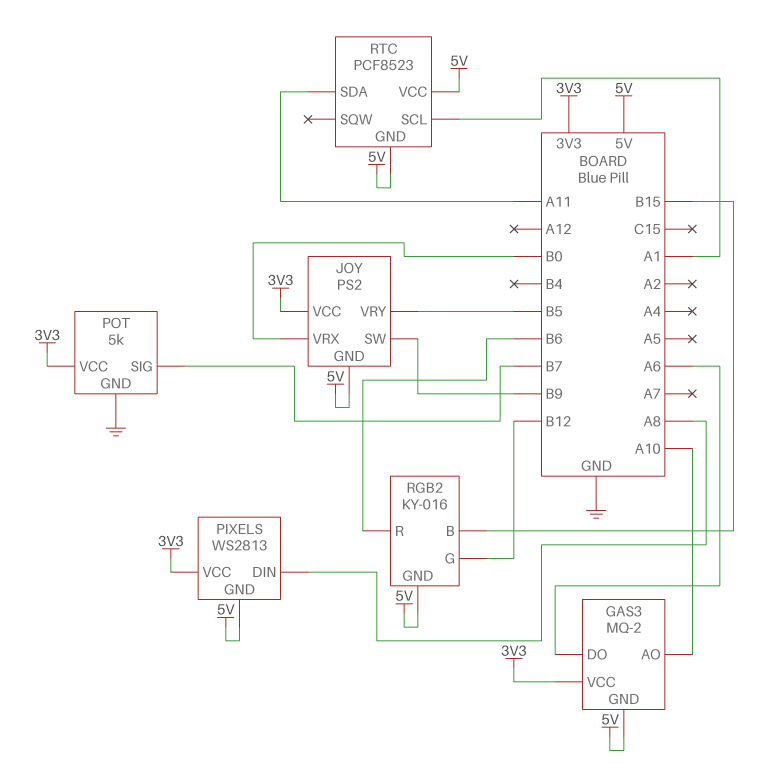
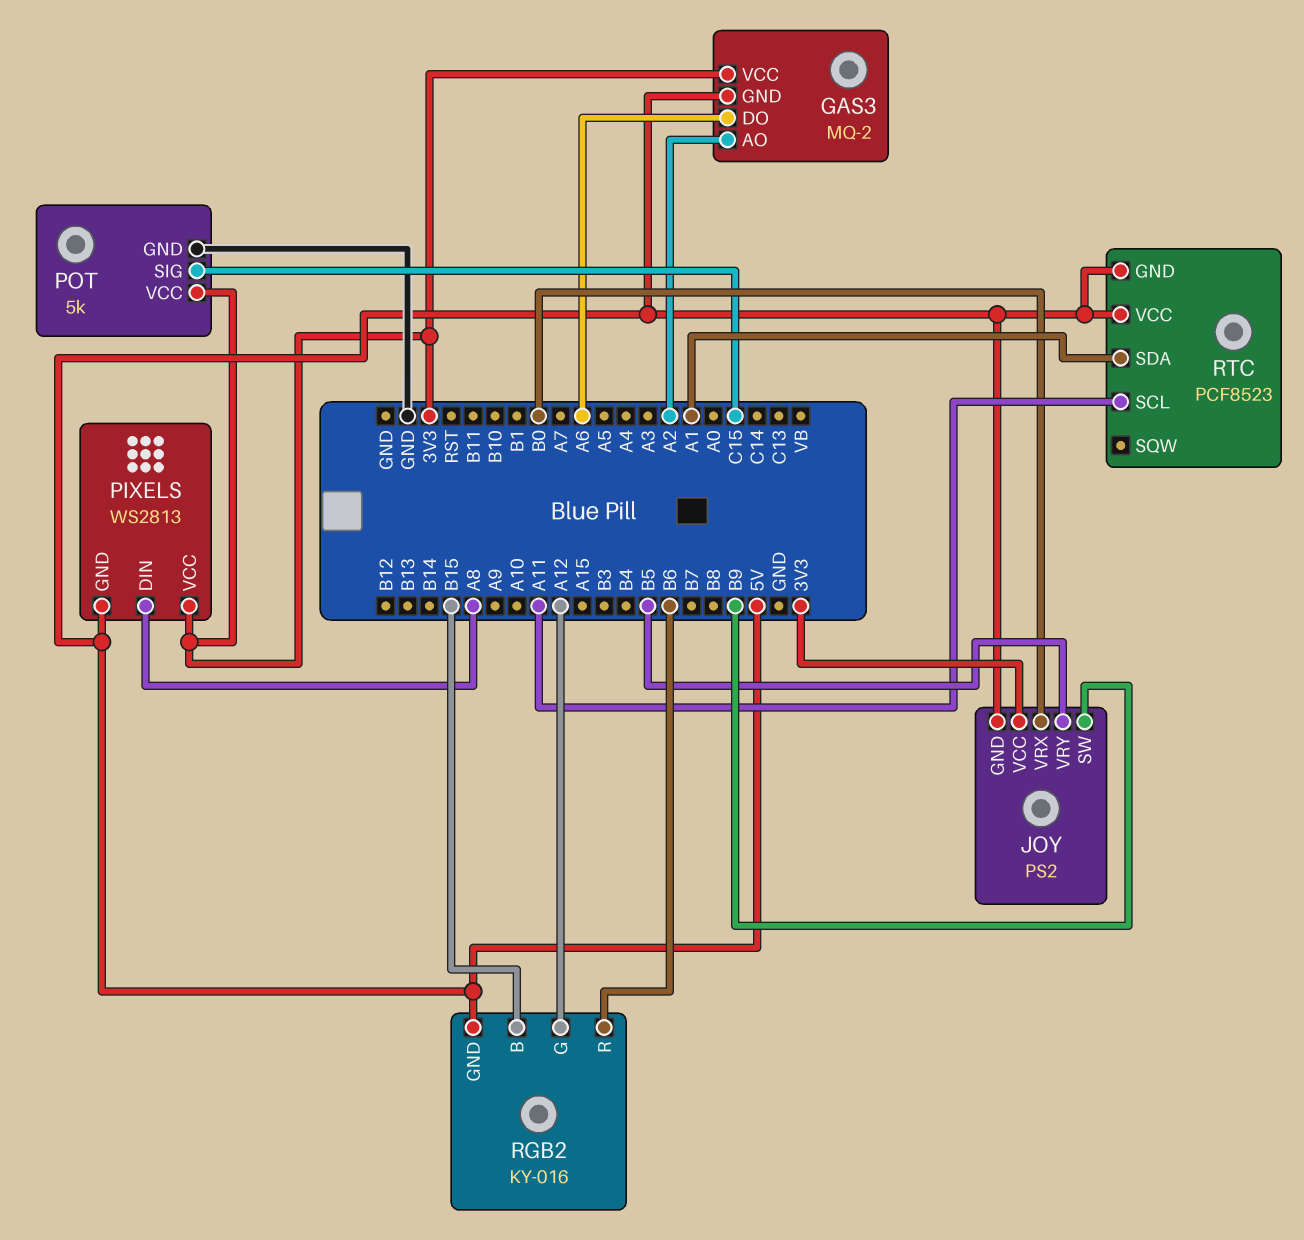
GAS3 pin AO: A10 -> A2
POT pin SIG: B7 -> C15
RGB2 pin G: B12 -> A12
RTC pin SCL: A1 -> A11
RTC pin SDA: A11 -> A1

